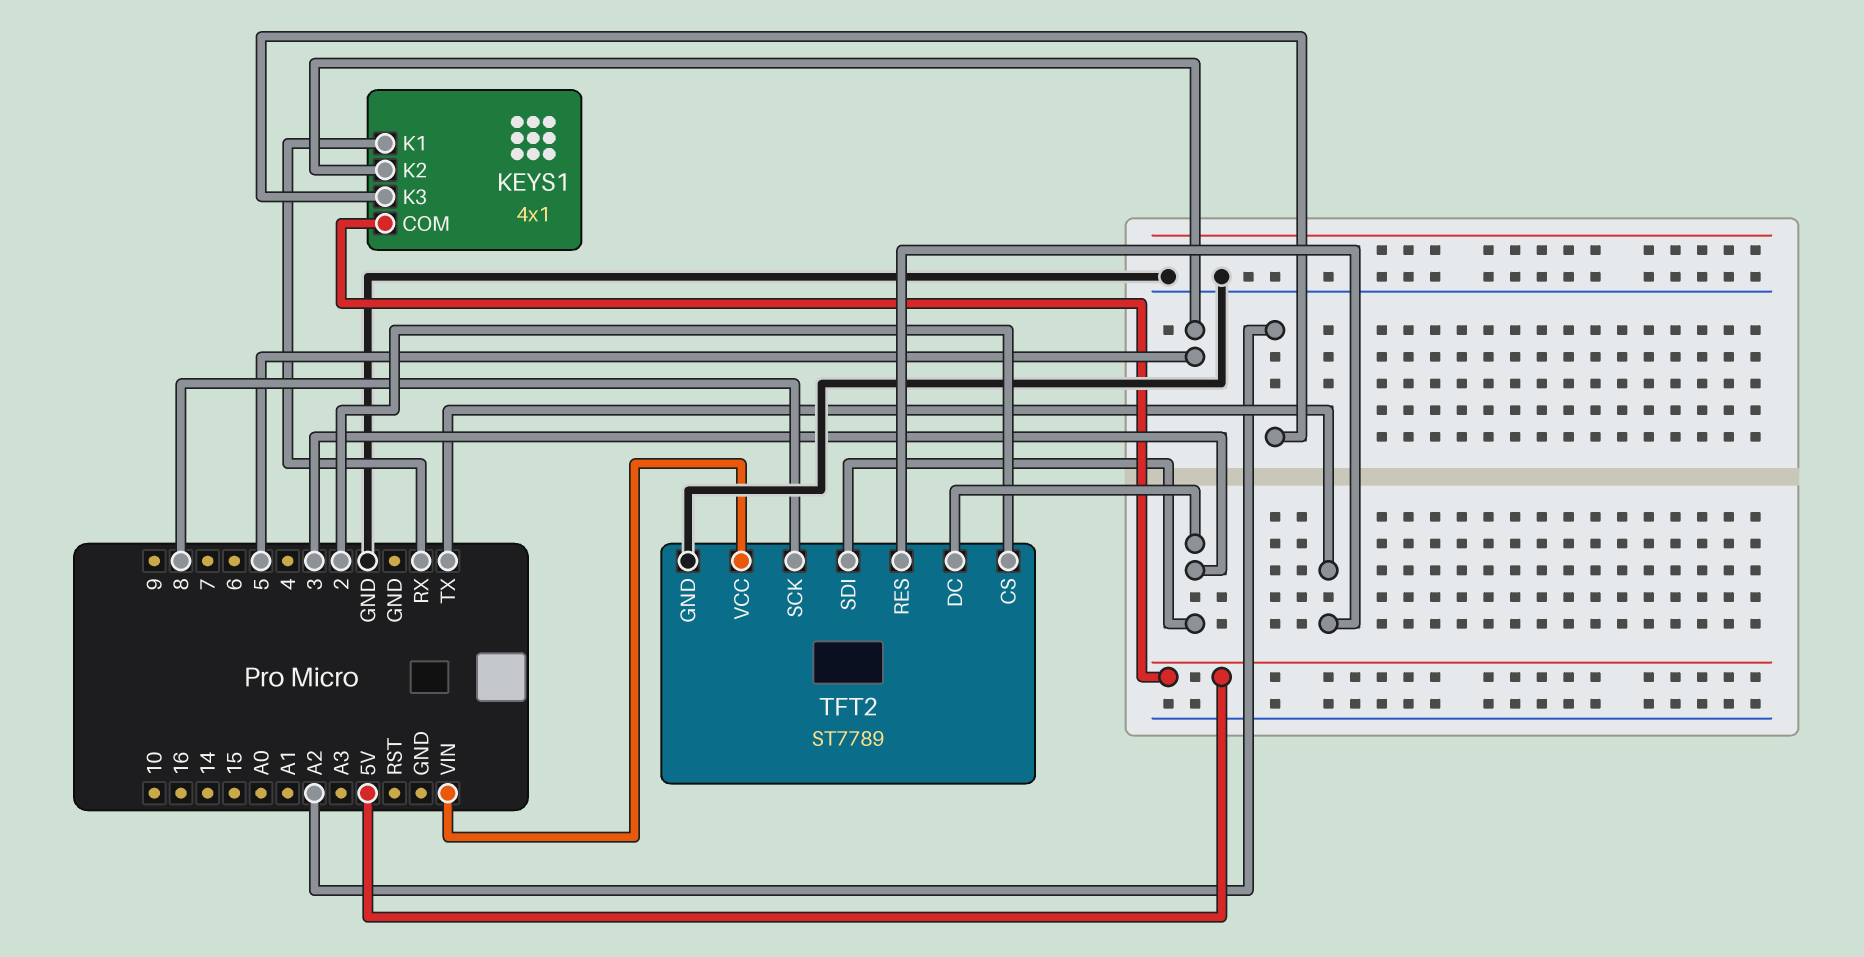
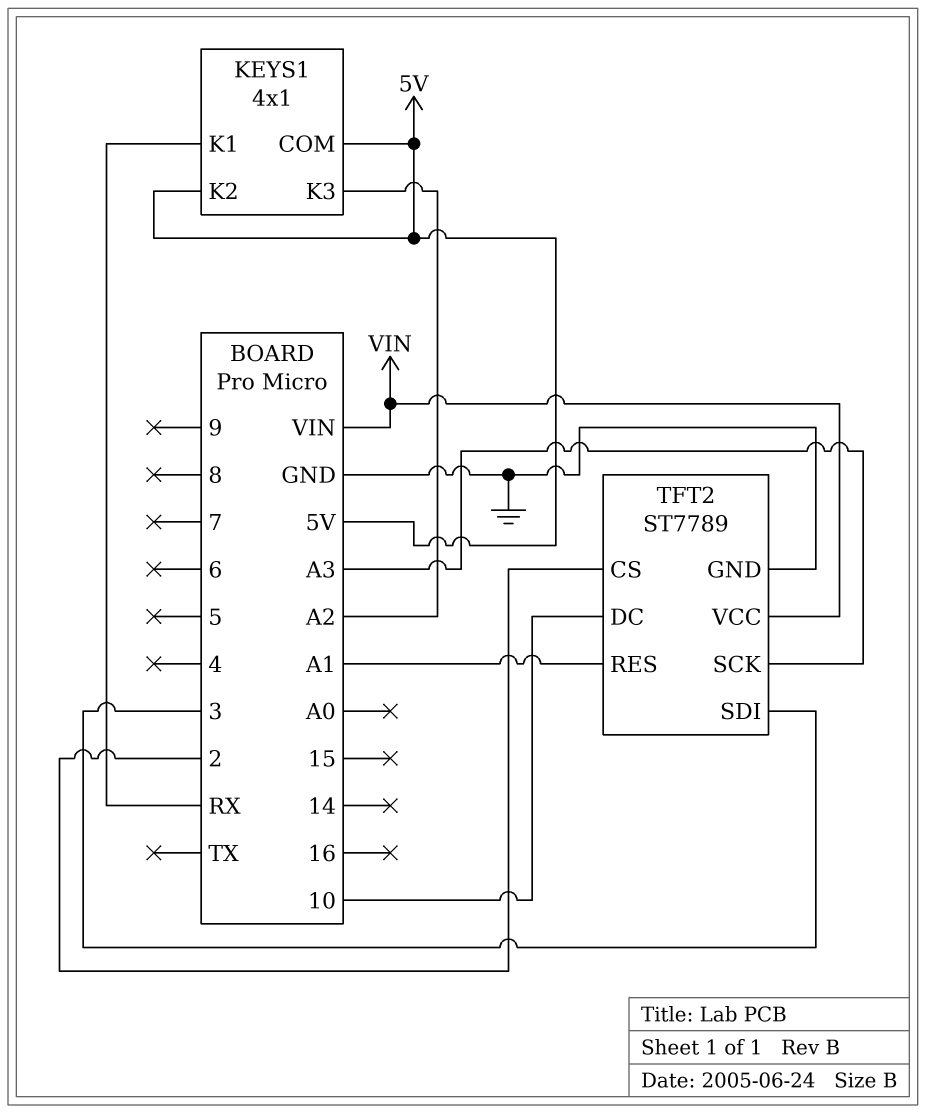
KEYS1 pin K2: 5 -> 5V
TFT2 pin DC: 3 -> 10
TFT2 pin RES: TX -> A1
TFT2 pin SCK: 8 -> A3

